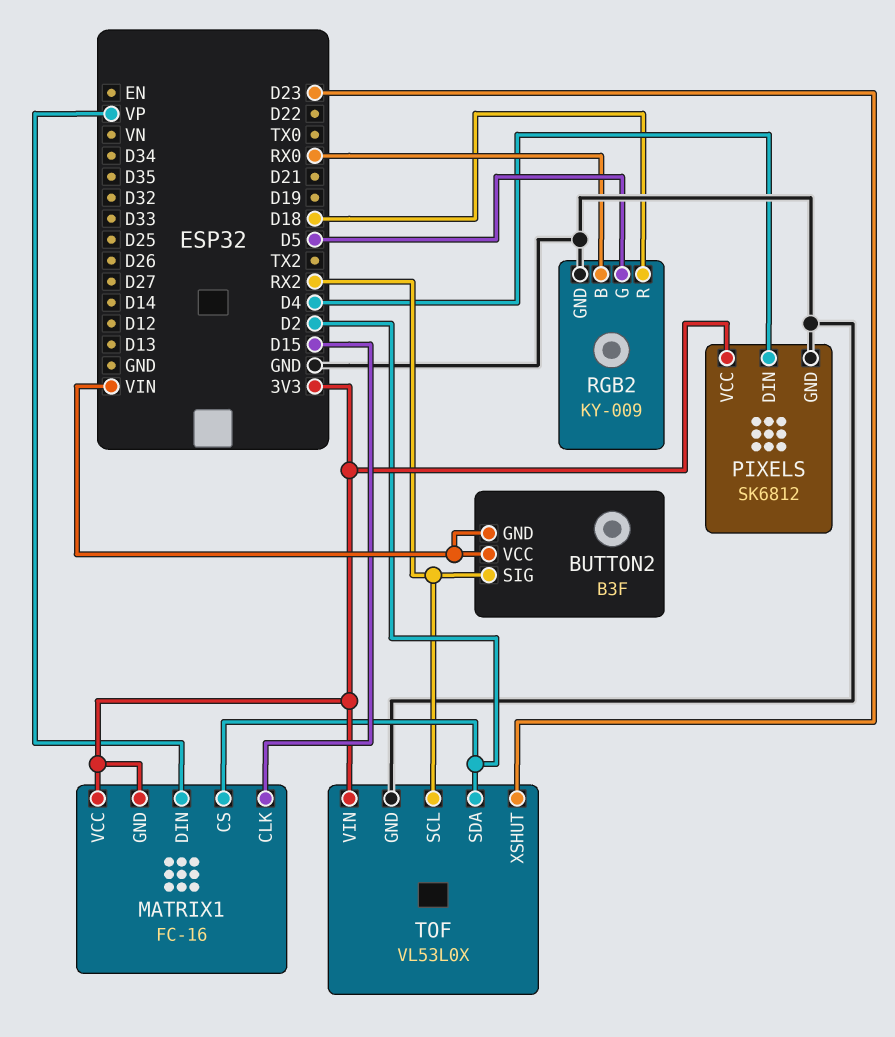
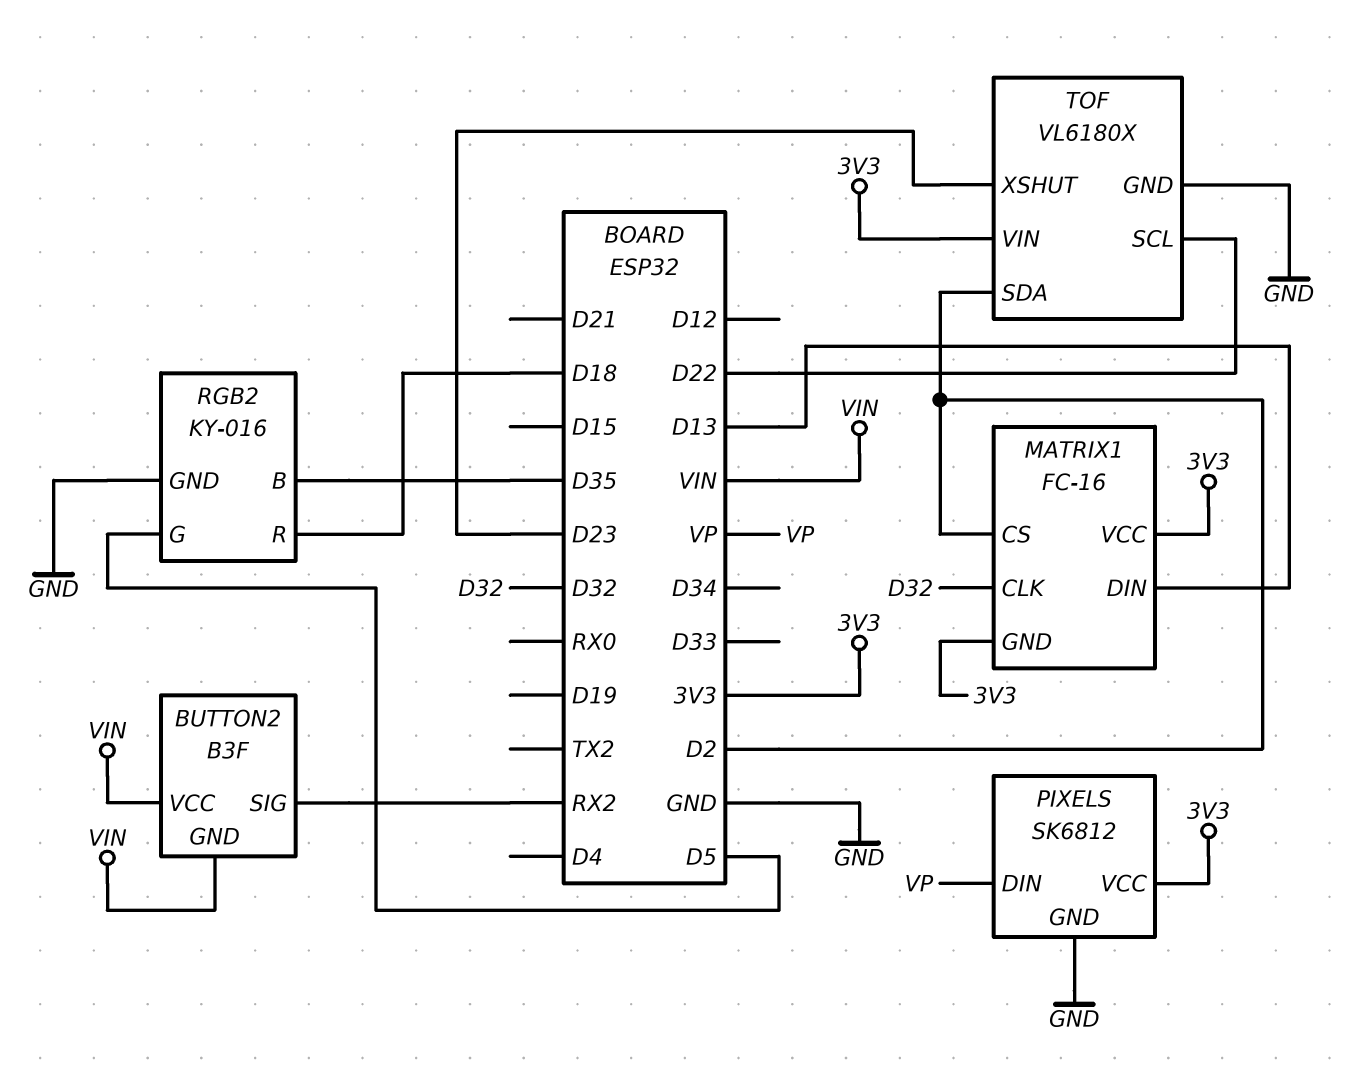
MATRIX1 pin CLK: D15 -> D32
MATRIX1 pin DIN: VP -> D13
PIXELS pin DIN: D4 -> VP
RGB2: KY-009 -> KY-016
RGB2 pin B: RX0 -> D35
TOF: VL53L0X -> VL6180X
TOF pin SCL: RX2 -> D22

